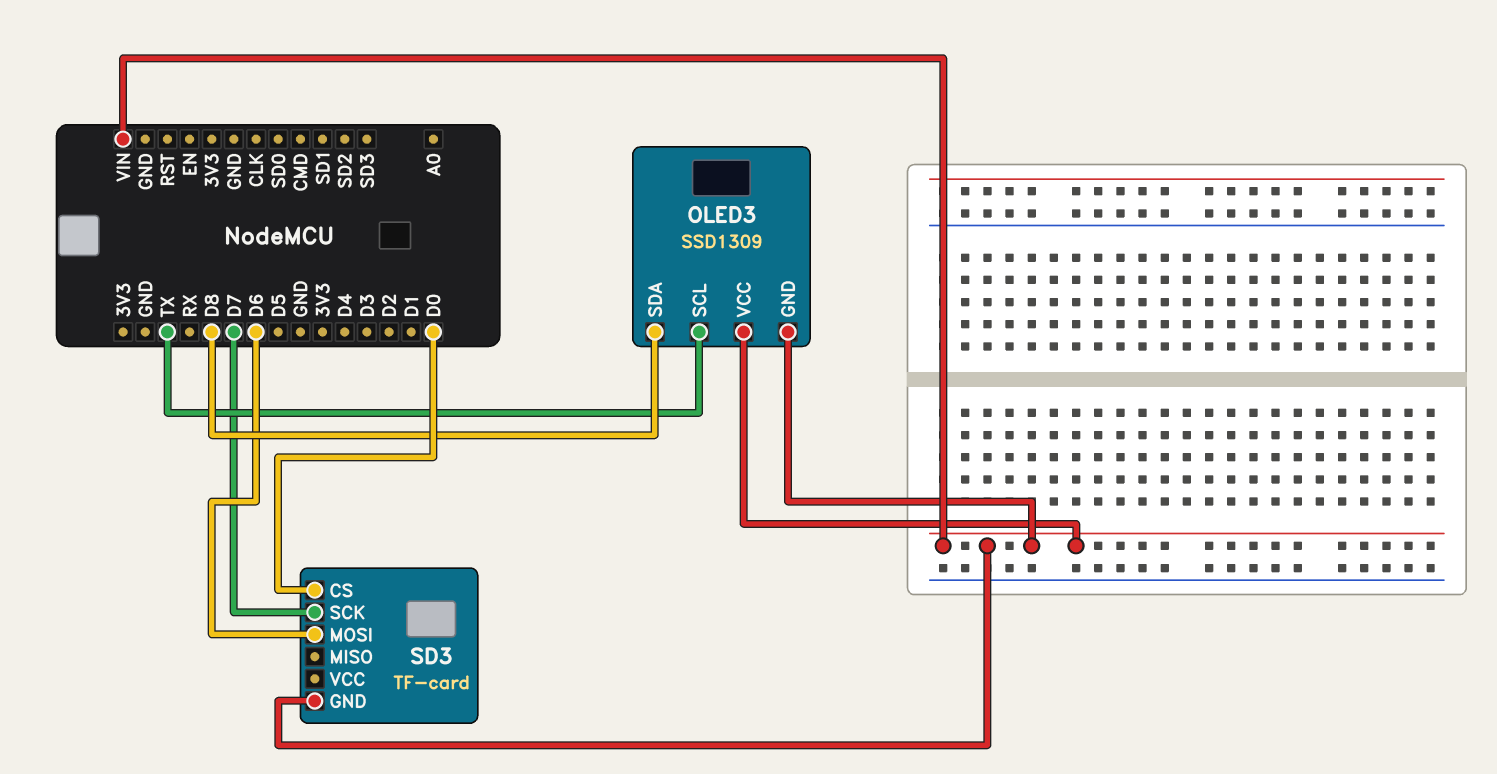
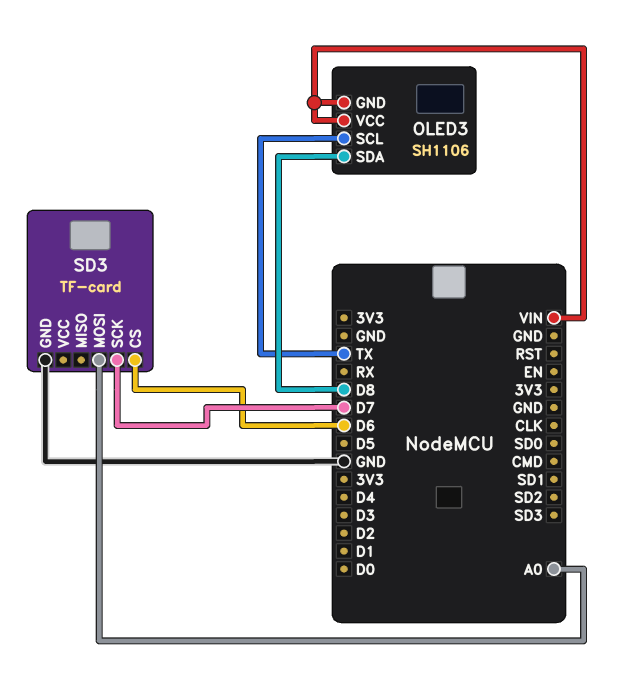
OLED3: SSD1309 -> SH1106
SD3 pin CS: D0 -> D6
SD3 pin GND: VIN -> GND
SD3 pin MOSI: D6 -> A0

